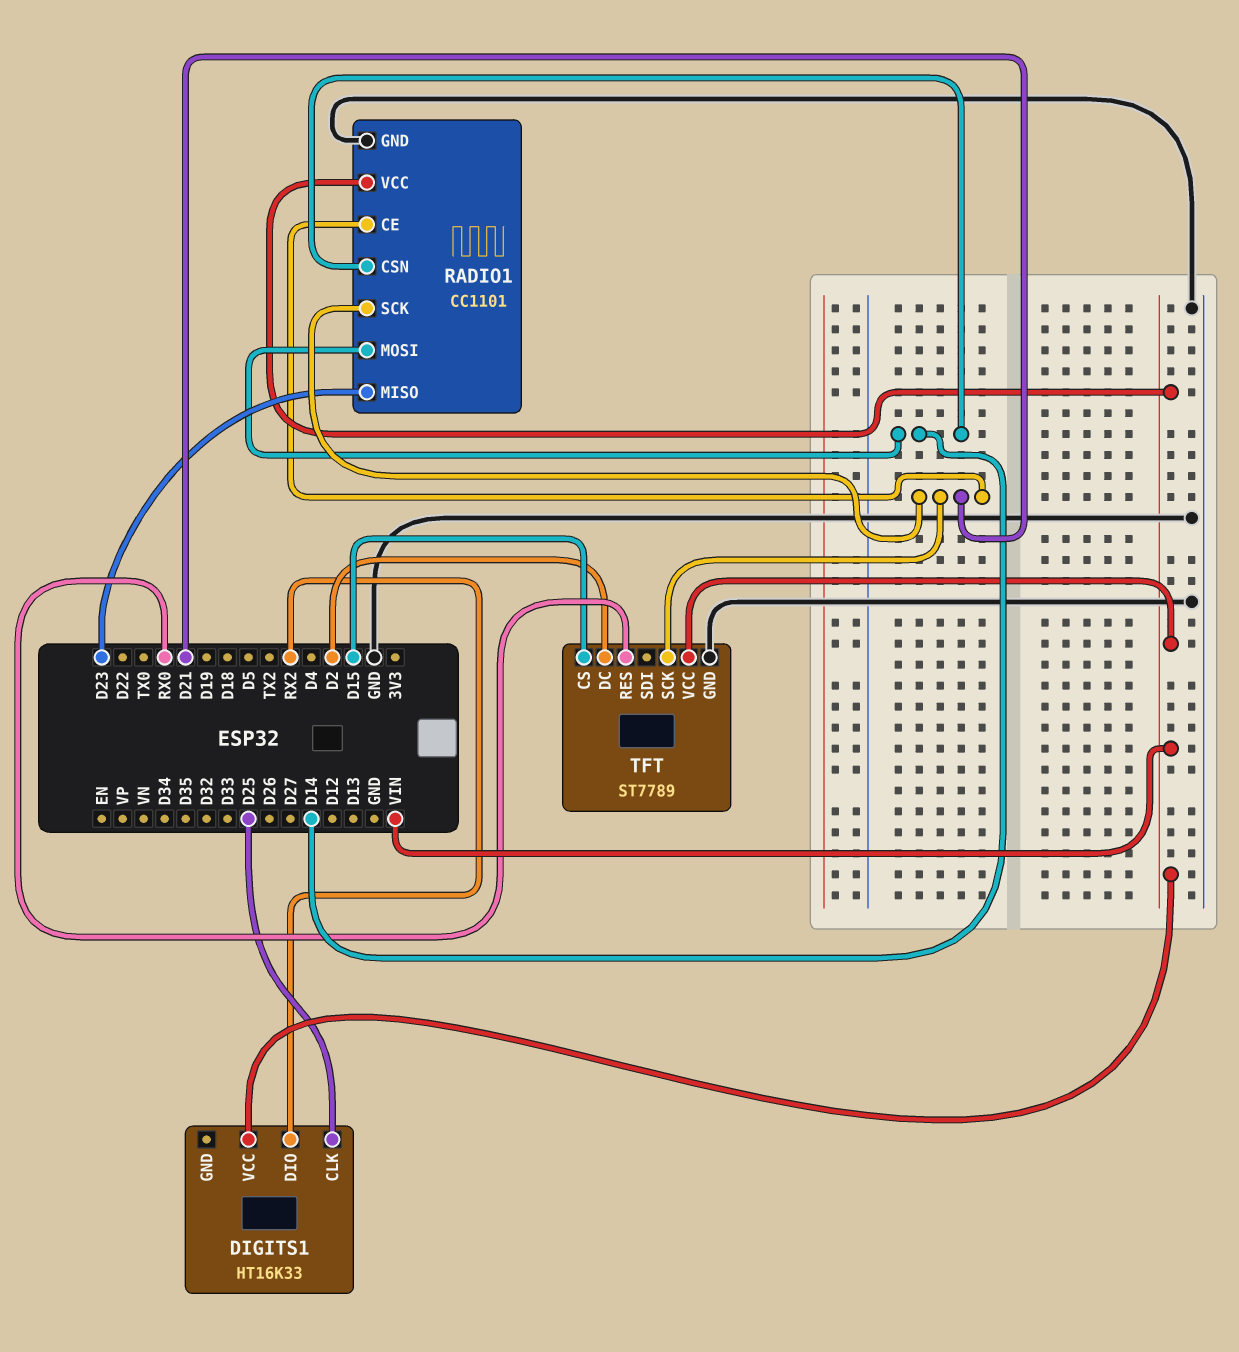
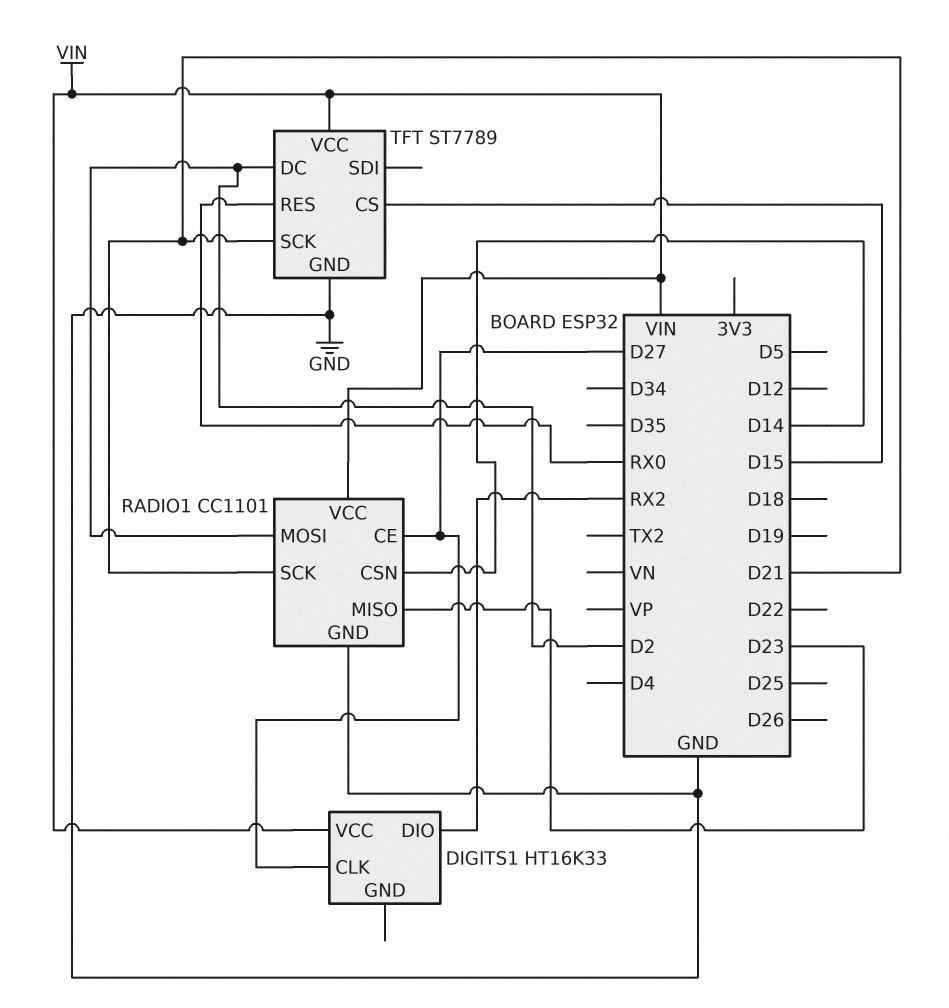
DIGITS1 pin CLK: D25 -> D27
RADIO1 pin CE: D21 -> D27
RADIO1 pin MOSI: D14 -> D2

